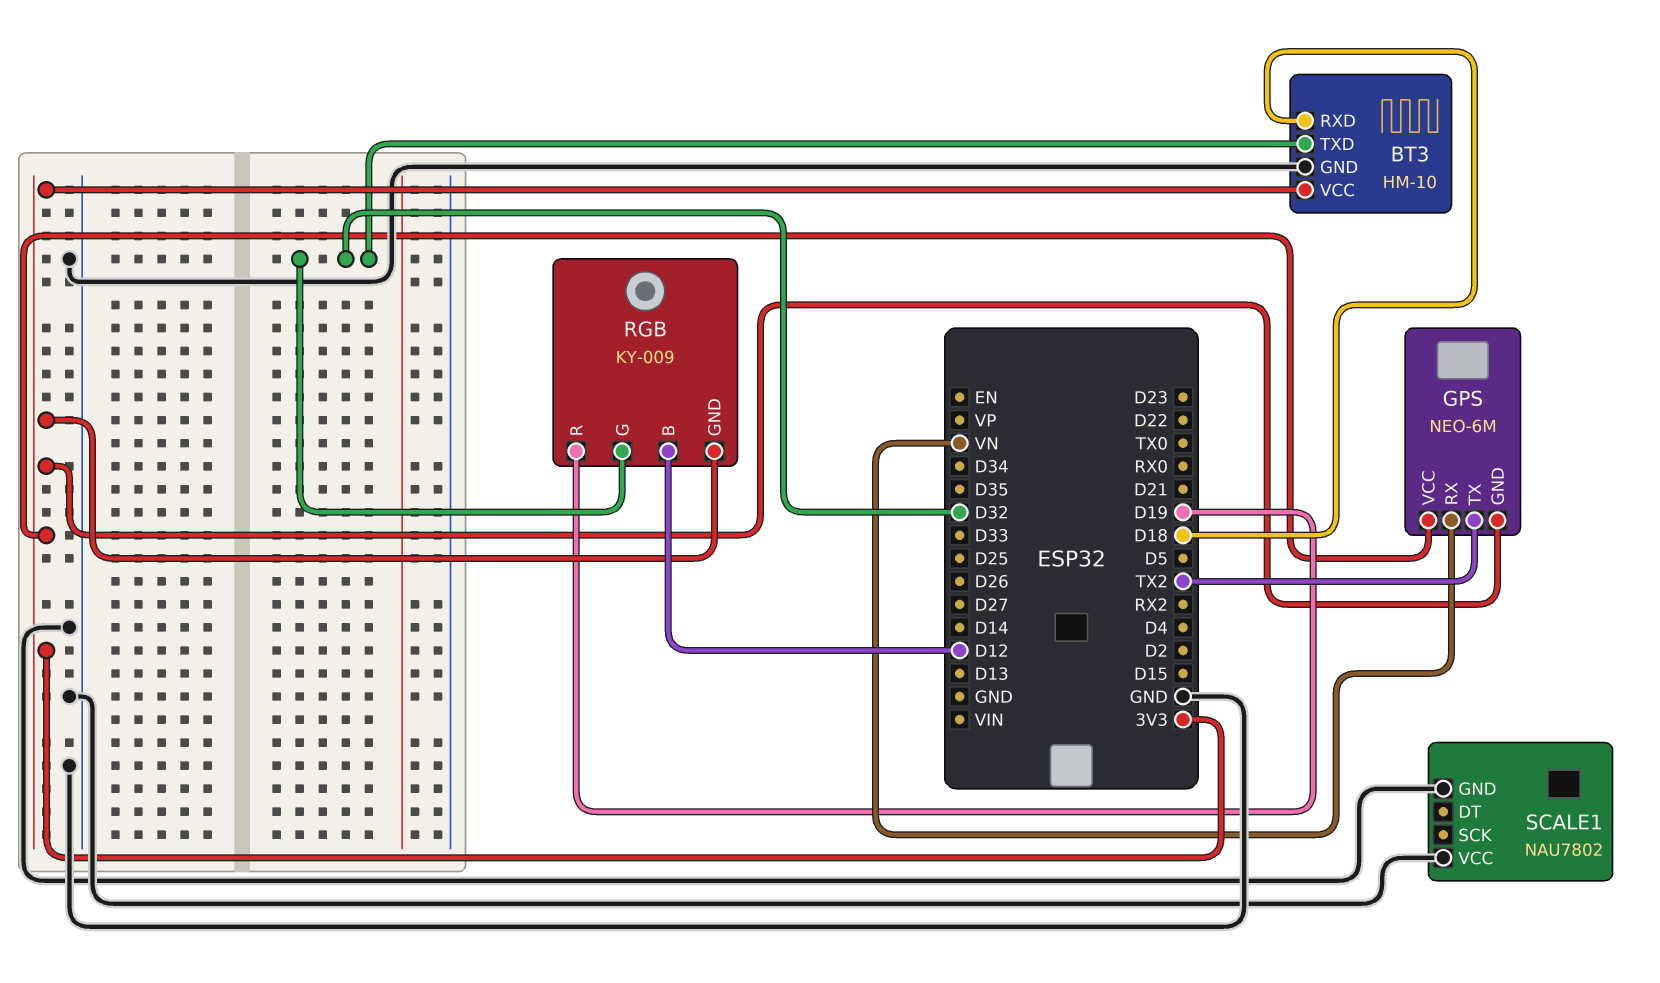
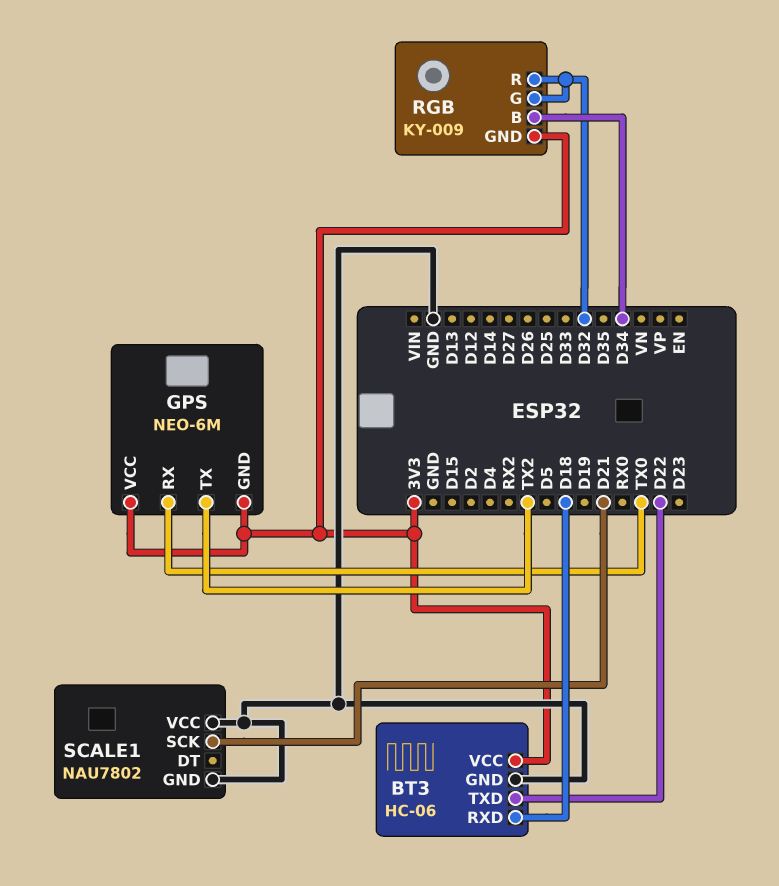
BT3: HM-10 -> HC-06
BT3 pin TXD: D32 -> D22
GPS pin RX: VN -> TX0
RGB pin B: D12 -> D34
RGB pin R: D19 -> D32
SCALE1 pin SCK: none -> D21

